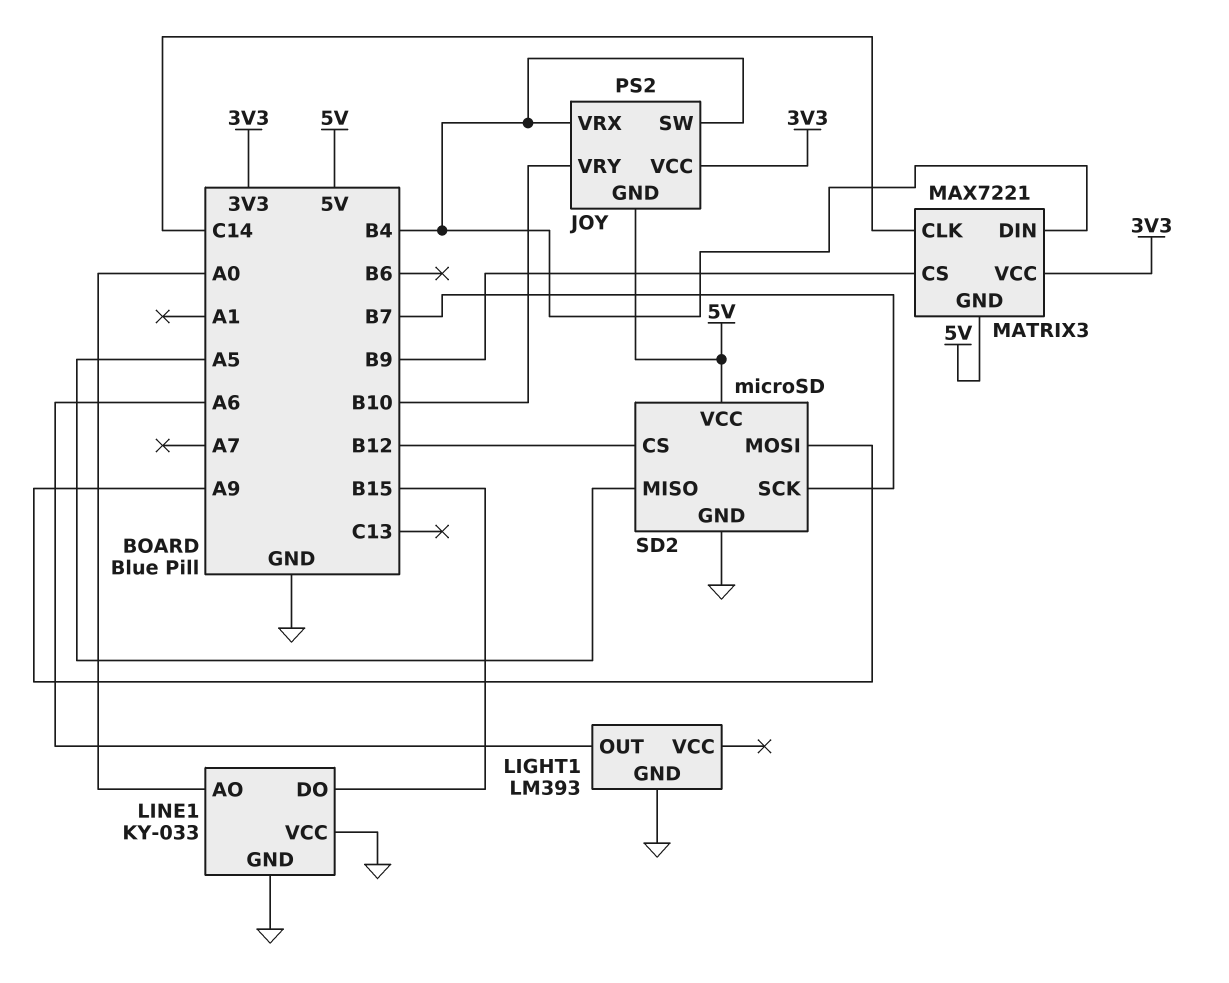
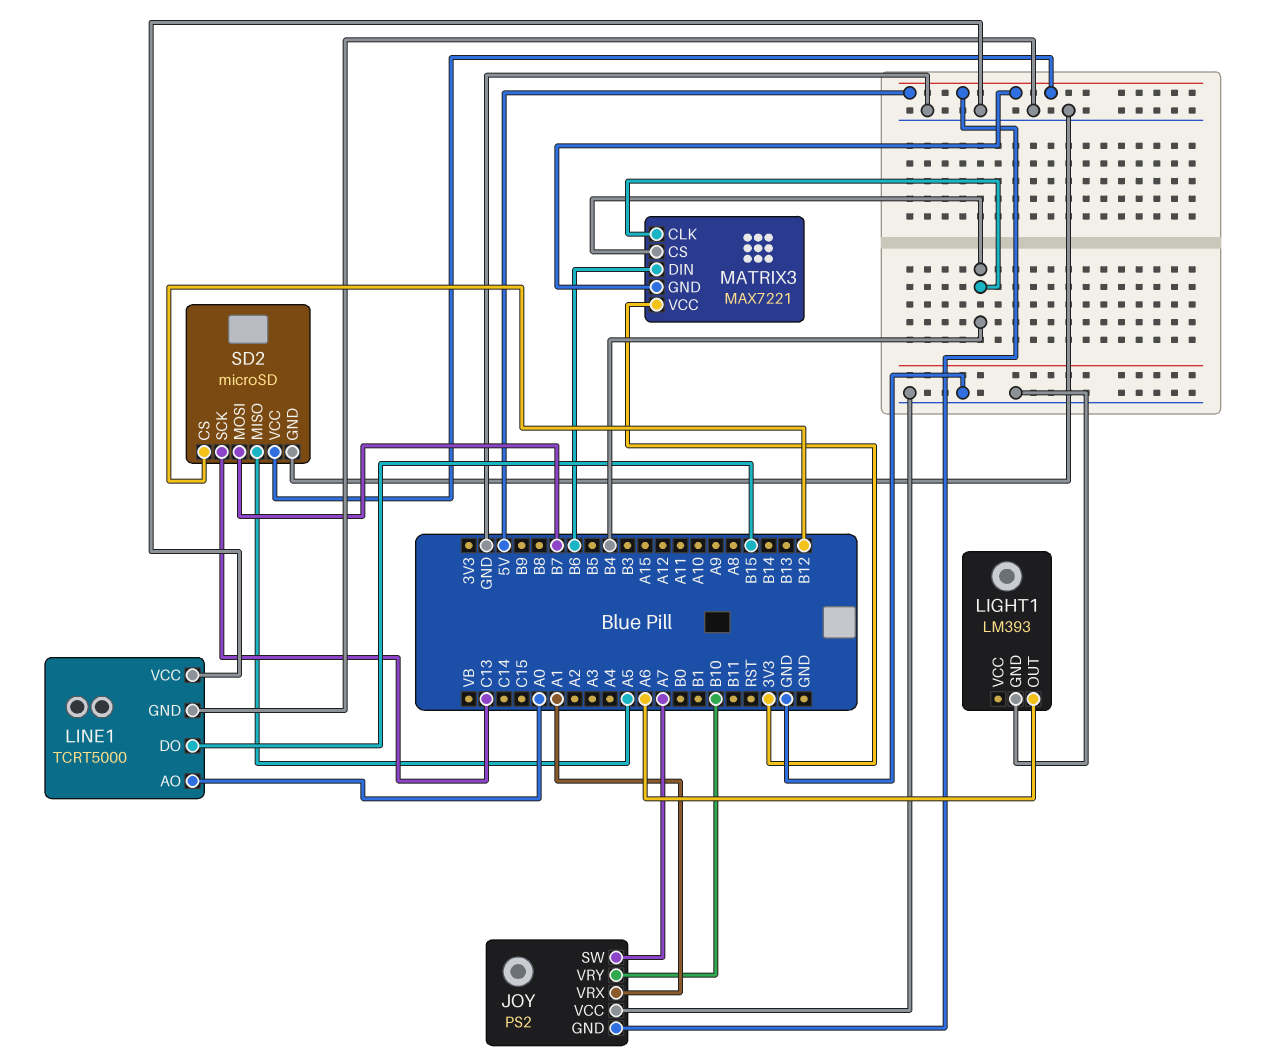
JOY pin SW: B4 -> A7
JOY pin VCC: 3V3 -> GND
JOY pin VRX: B4 -> A1
LINE1: KY-033 -> TCRT5000
MATRIX3 pin CLK: C14 -> B4
MATRIX3 pin CS: B9 -> B4
MATRIX3 pin DIN: B4 -> B6
SD2 pin MOSI: A9 -> B7
SD2 pin SCK: B7 -> C13

